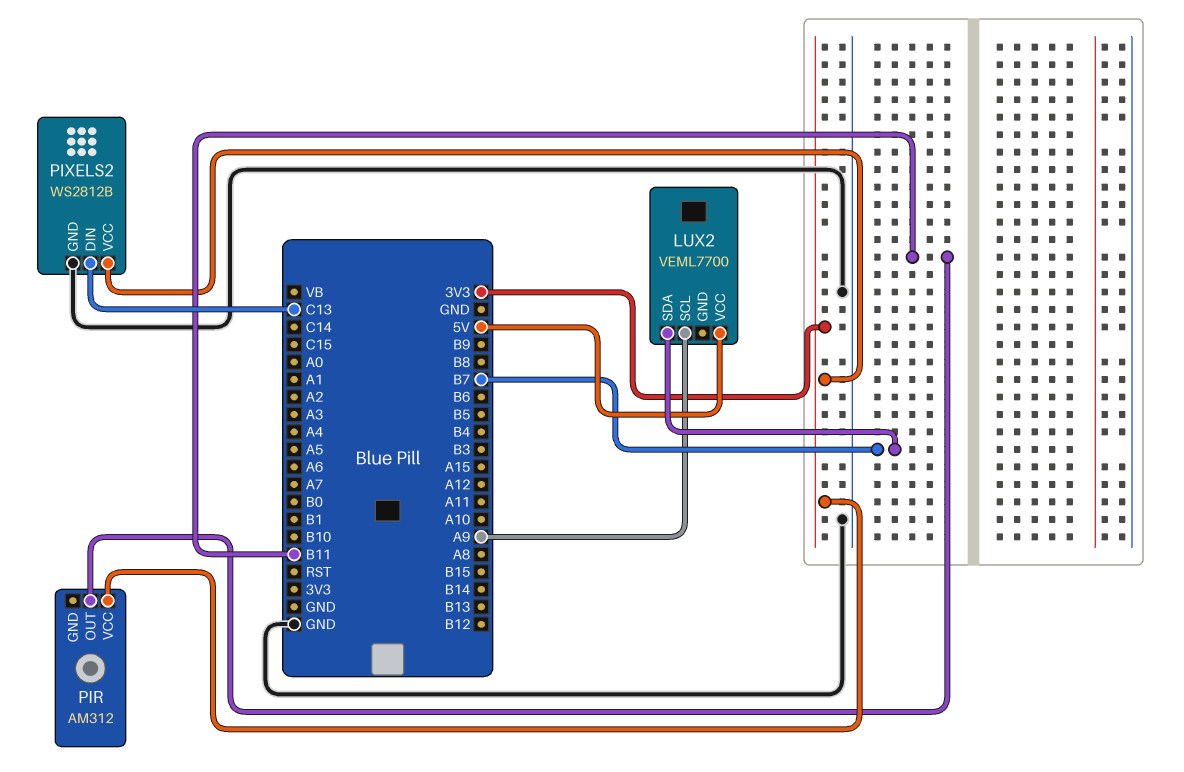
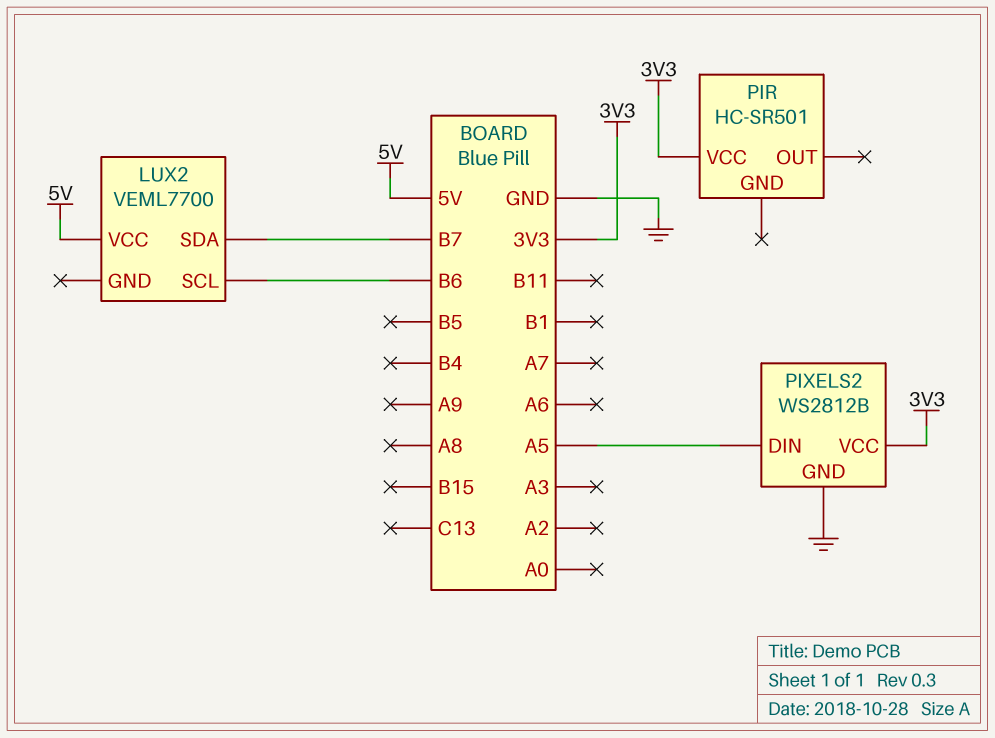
LUX2 pin SCL: A9 -> B6
PIR: AM312 -> HC-SR501
PIR pin OUT: B11 -> none
PIXELS2 pin DIN: C13 -> A5

